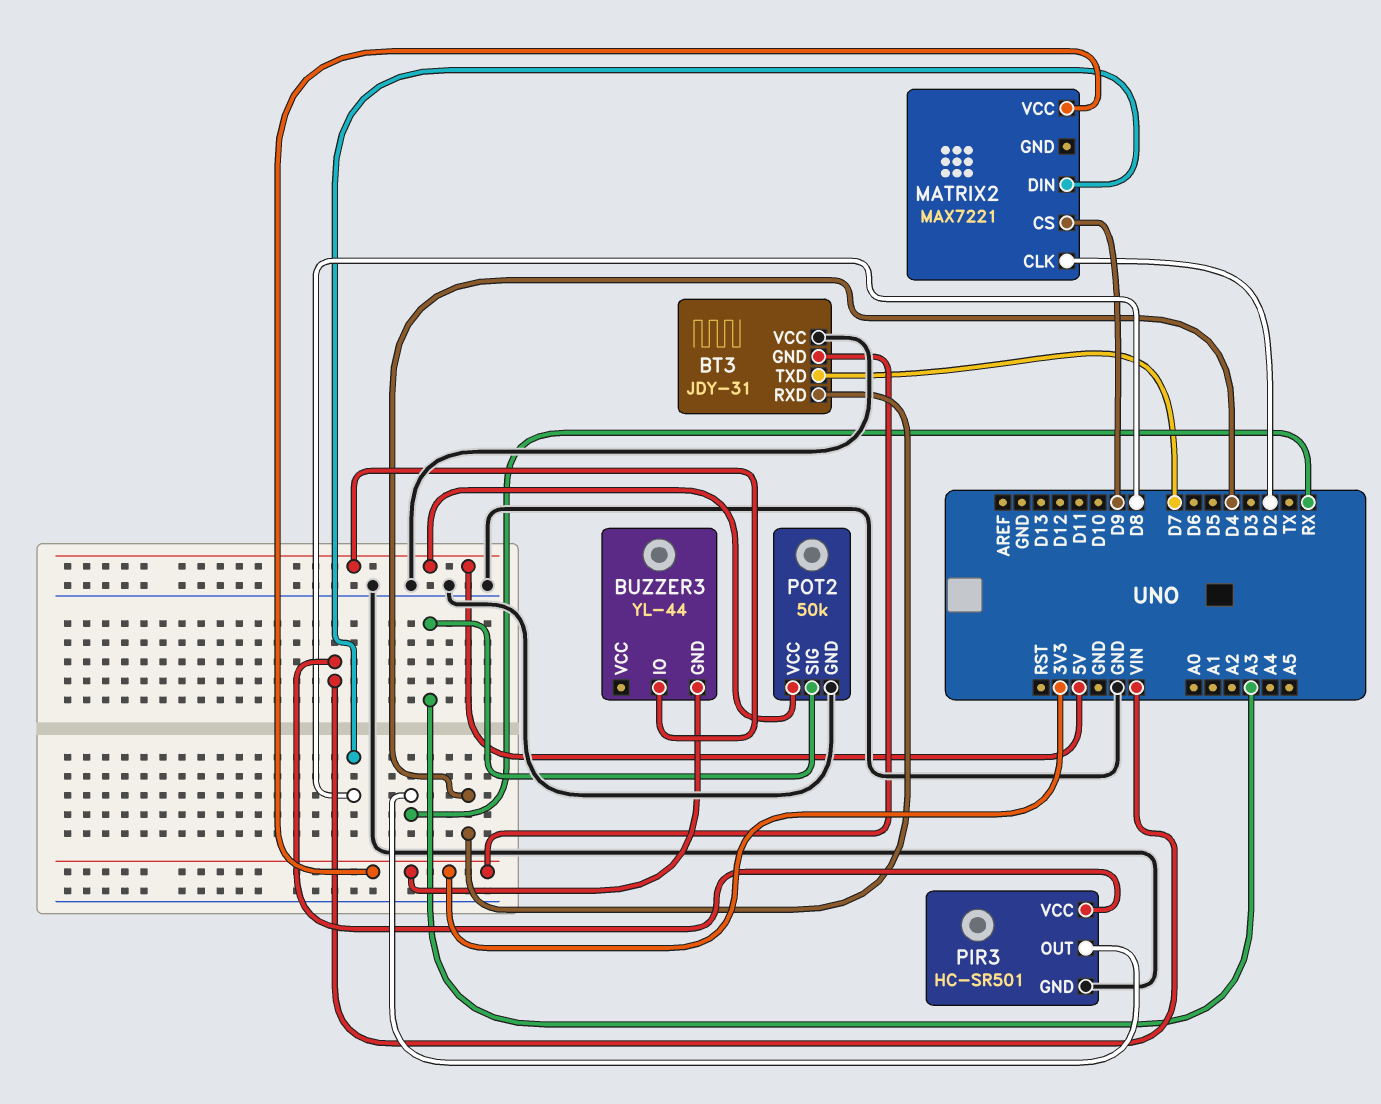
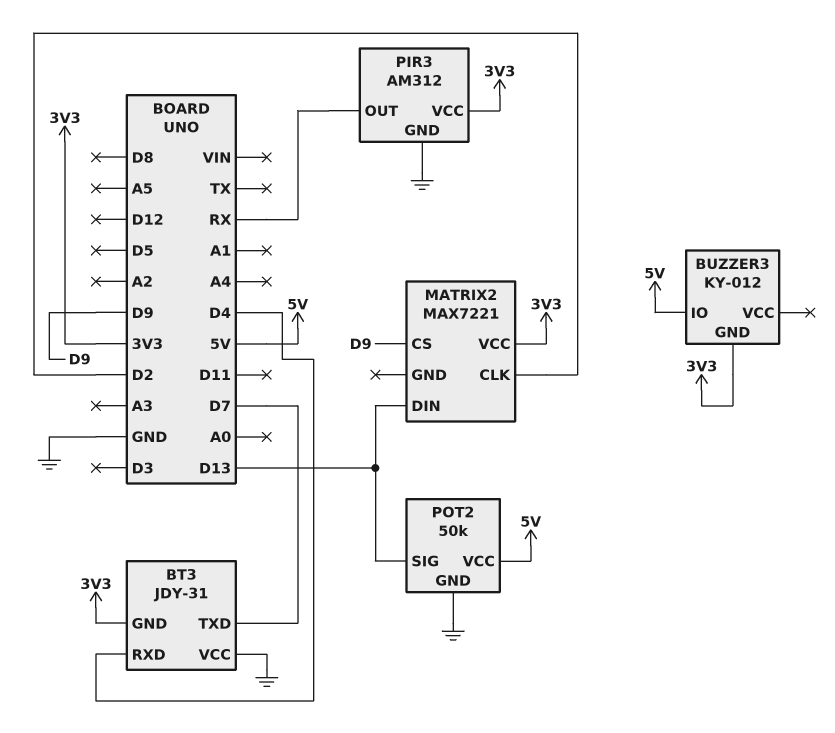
BUZZER3: YL-44 -> KY-012
MATRIX2 pin DIN: D8 -> D13
PIR3: HC-SR501 -> AM312
PIR3 pin VCC: VIN -> 3V3
POT2 pin SIG: A3 -> D13

